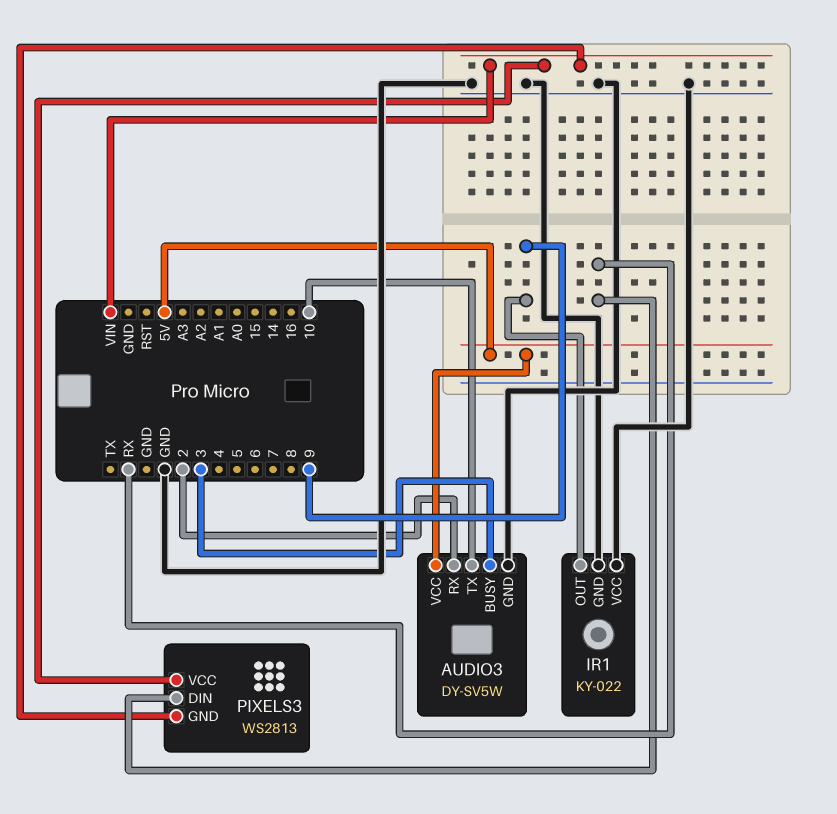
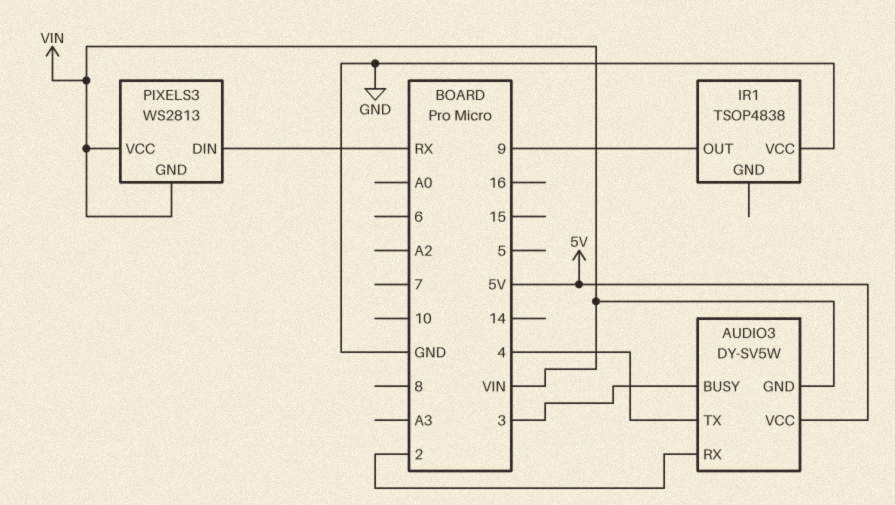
AUDIO3 pin GND: GND -> VIN
AUDIO3 pin TX: 10 -> 4
IR1: KY-022 -> TSOP4838
IR1 pin GND: GND -> none

